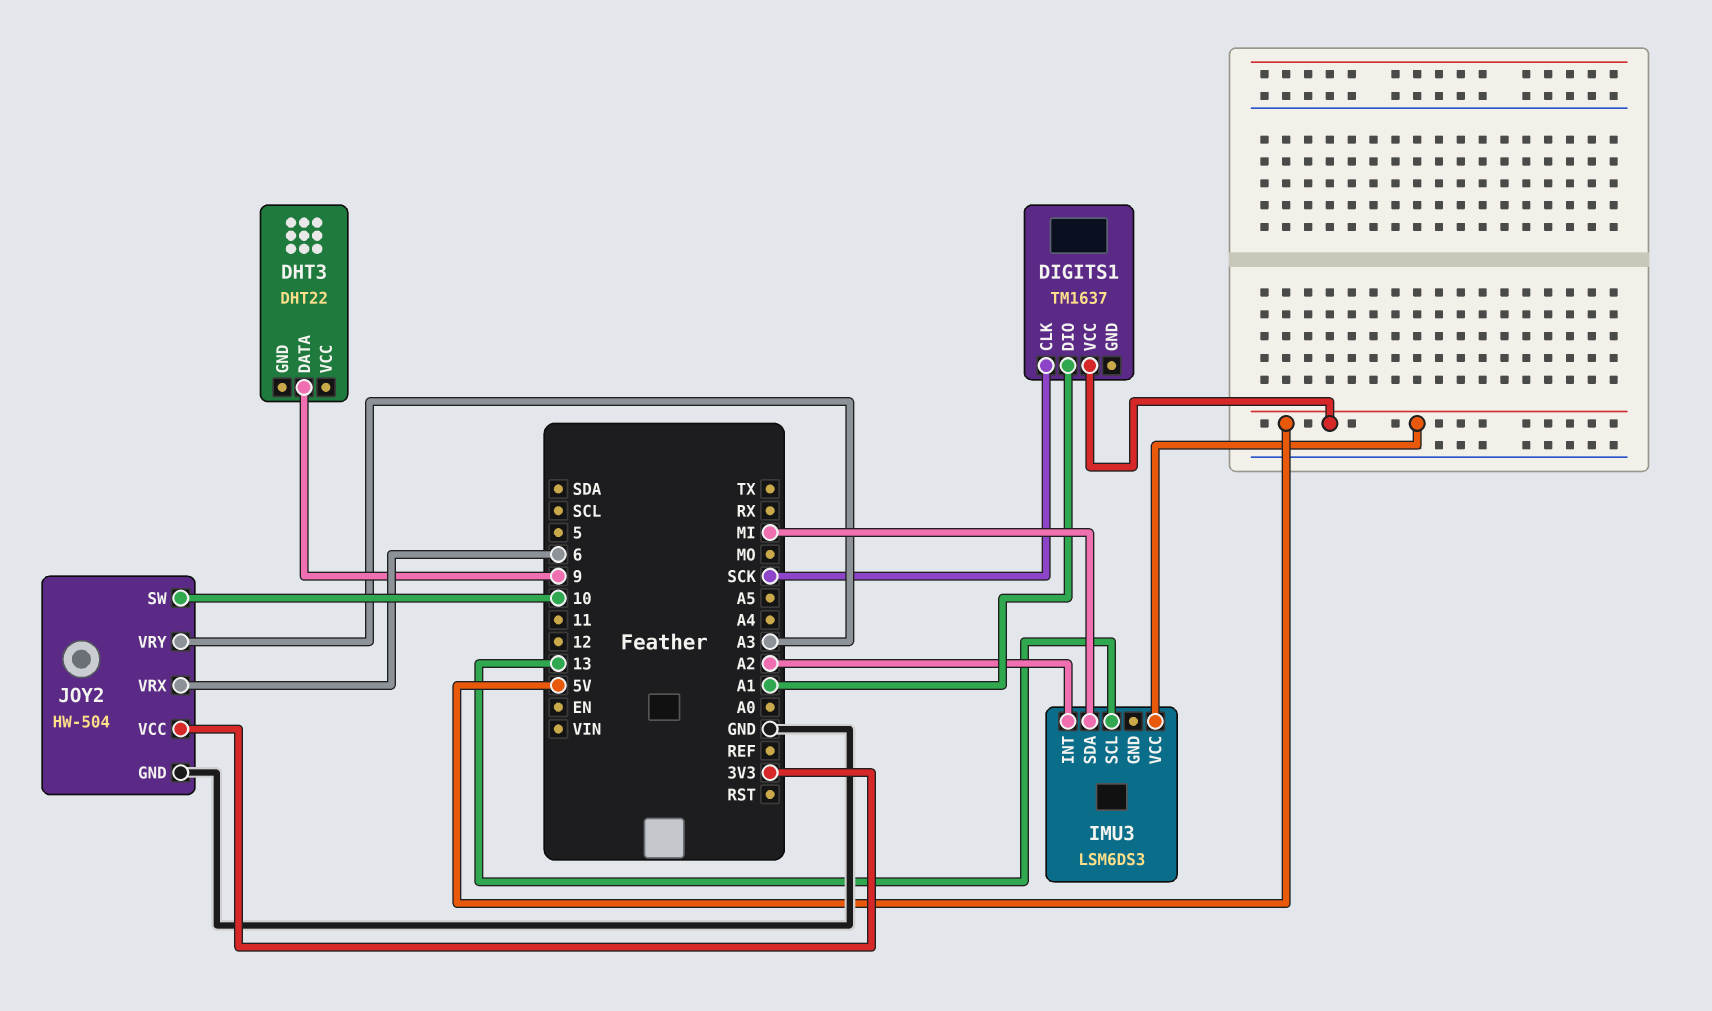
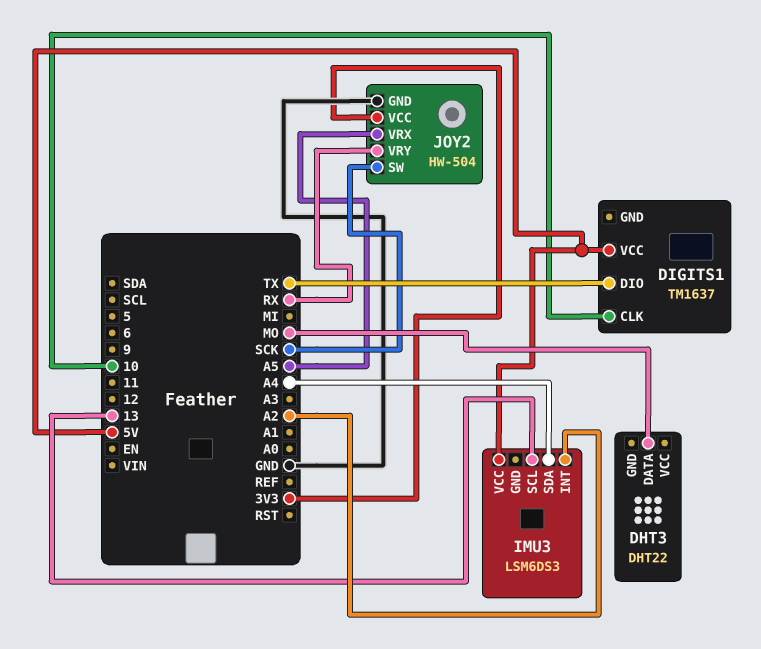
DHT3 pin DATA: 9 -> MO
DIGITS1 pin CLK: SCK -> 10
DIGITS1 pin DIO: A1 -> TX
IMU3 pin SDA: MI -> A4
JOY2 pin SW: 10 -> SCK
JOY2 pin VRX: 6 -> A5
JOY2 pin VRY: A3 -> RX

